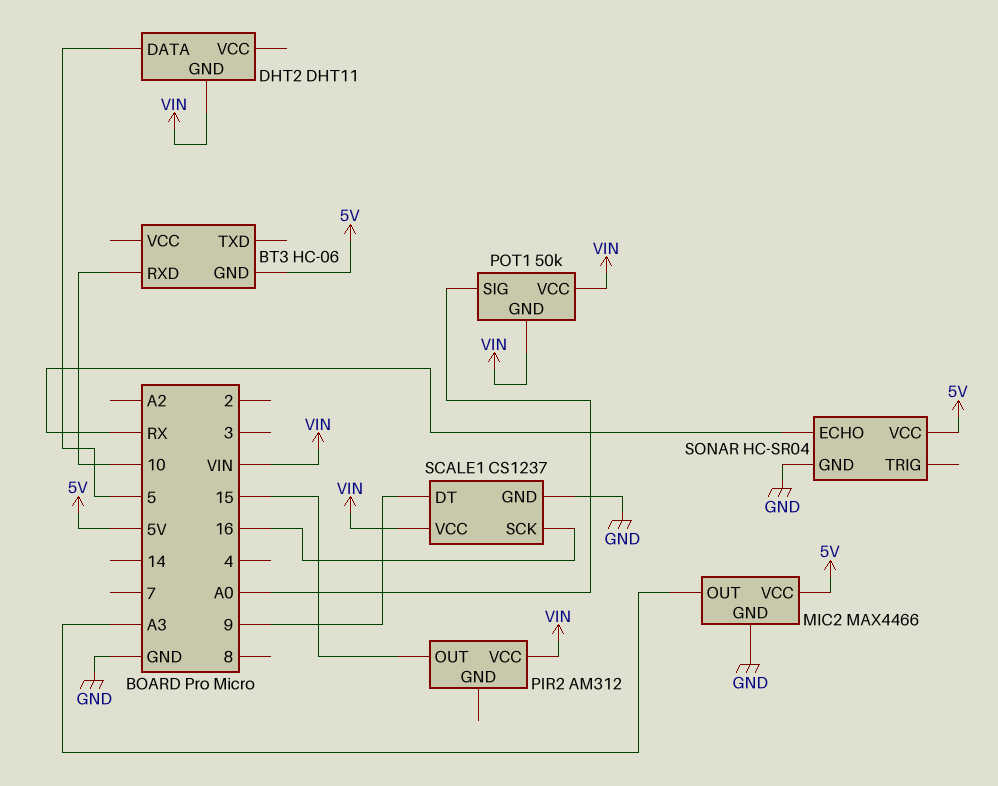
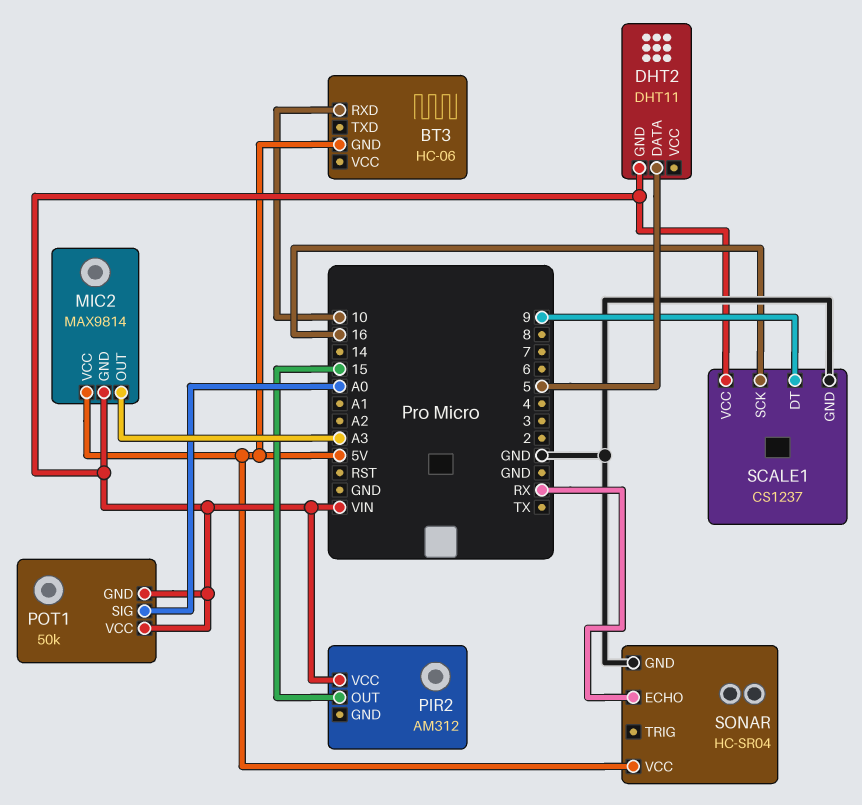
MIC2: MAX4466 -> MAX9814
MIC2 pin GND: GND -> VIN

